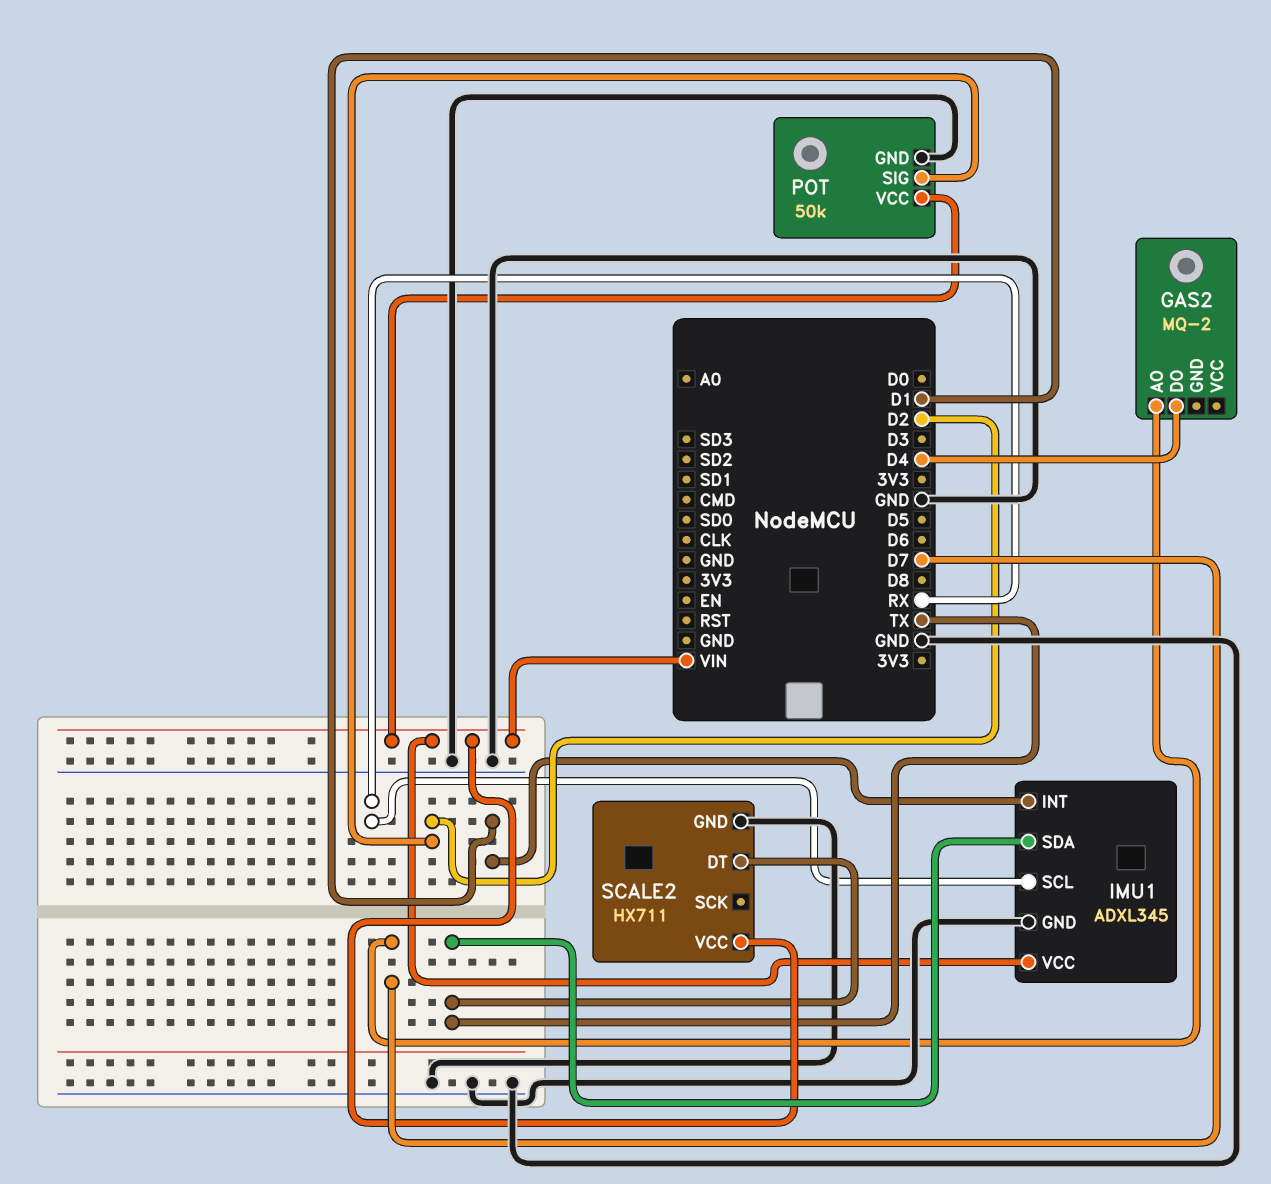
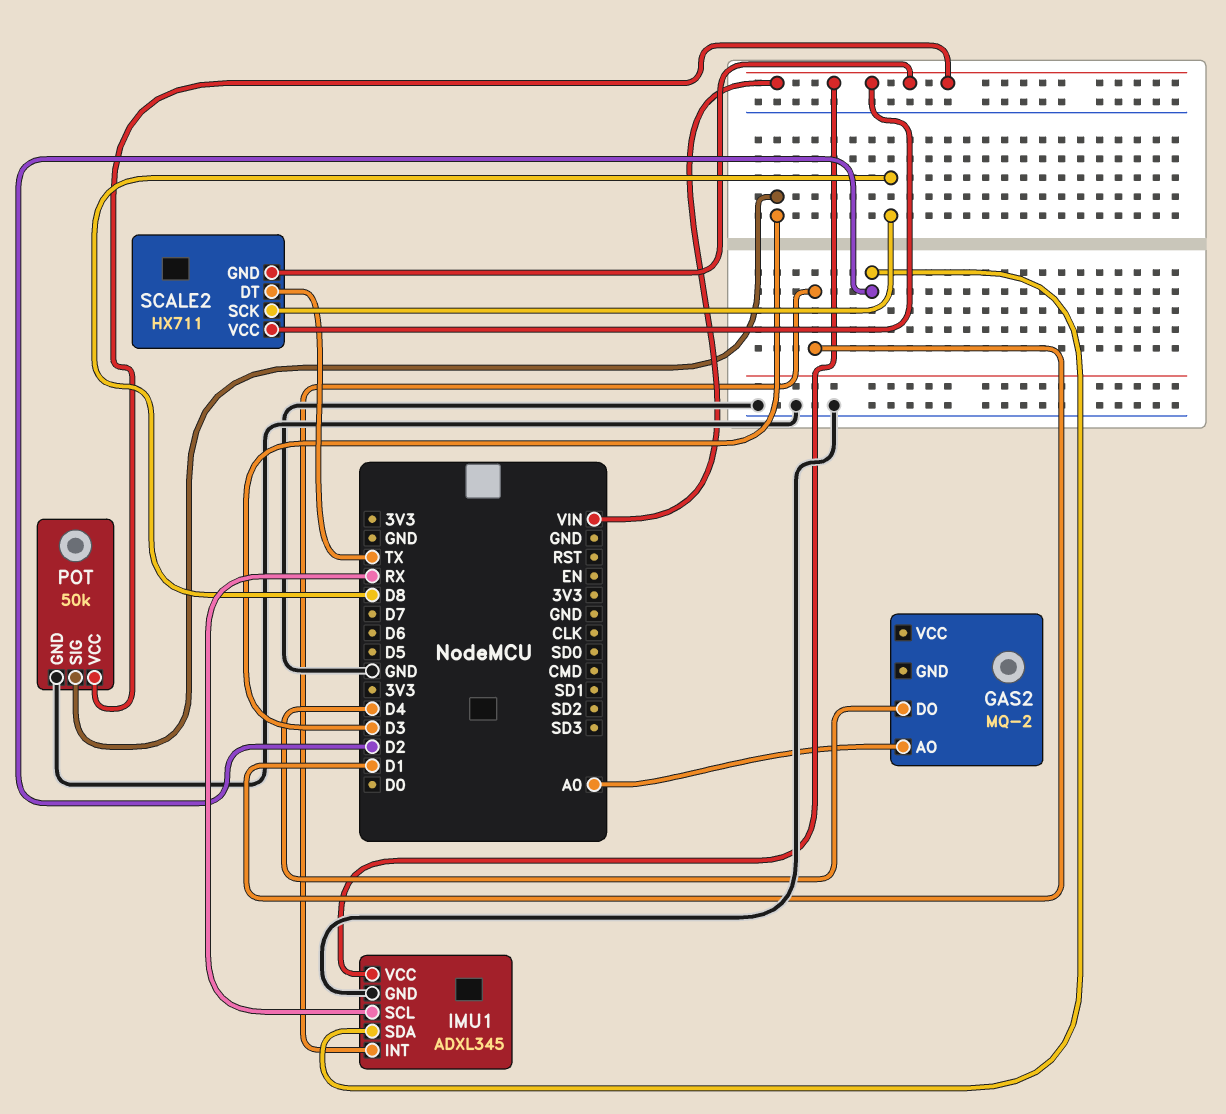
GAS2 pin AO: D7 -> A0
IMU1 pin SDA: TX -> D2
POT pin SIG: D2 -> D3
SCALE2 pin GND: GND -> VIN
SCALE2 pin SCK: none -> D8

